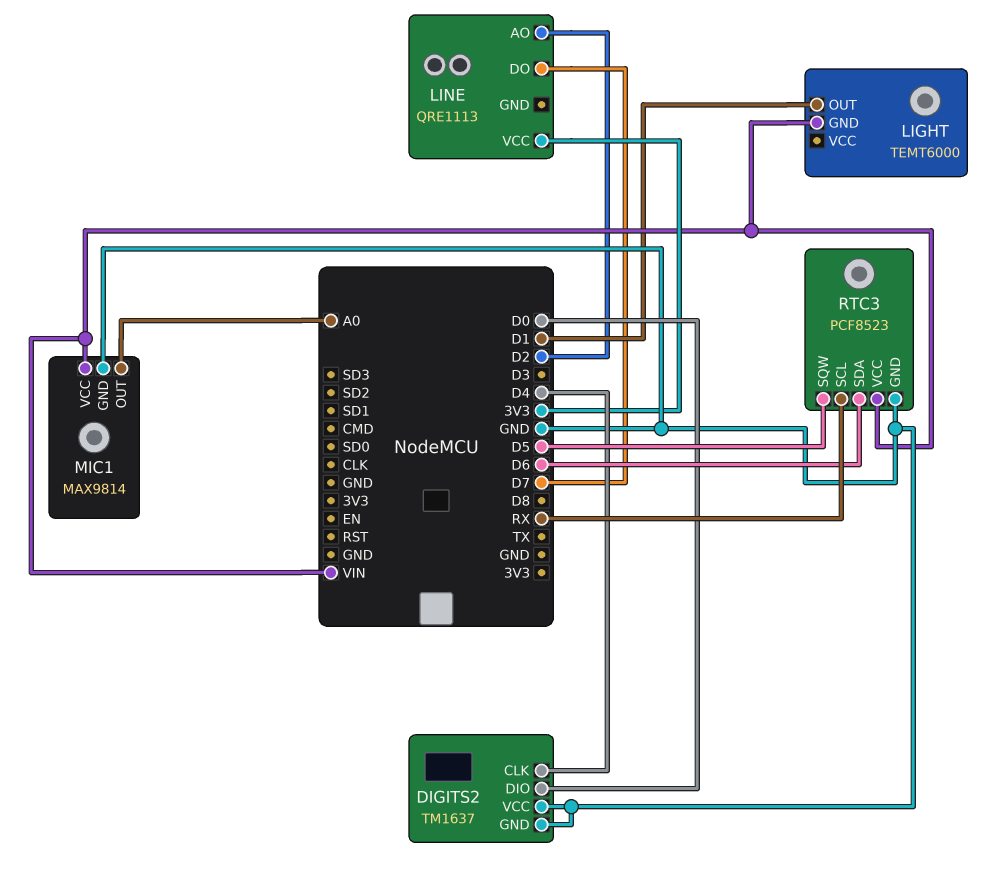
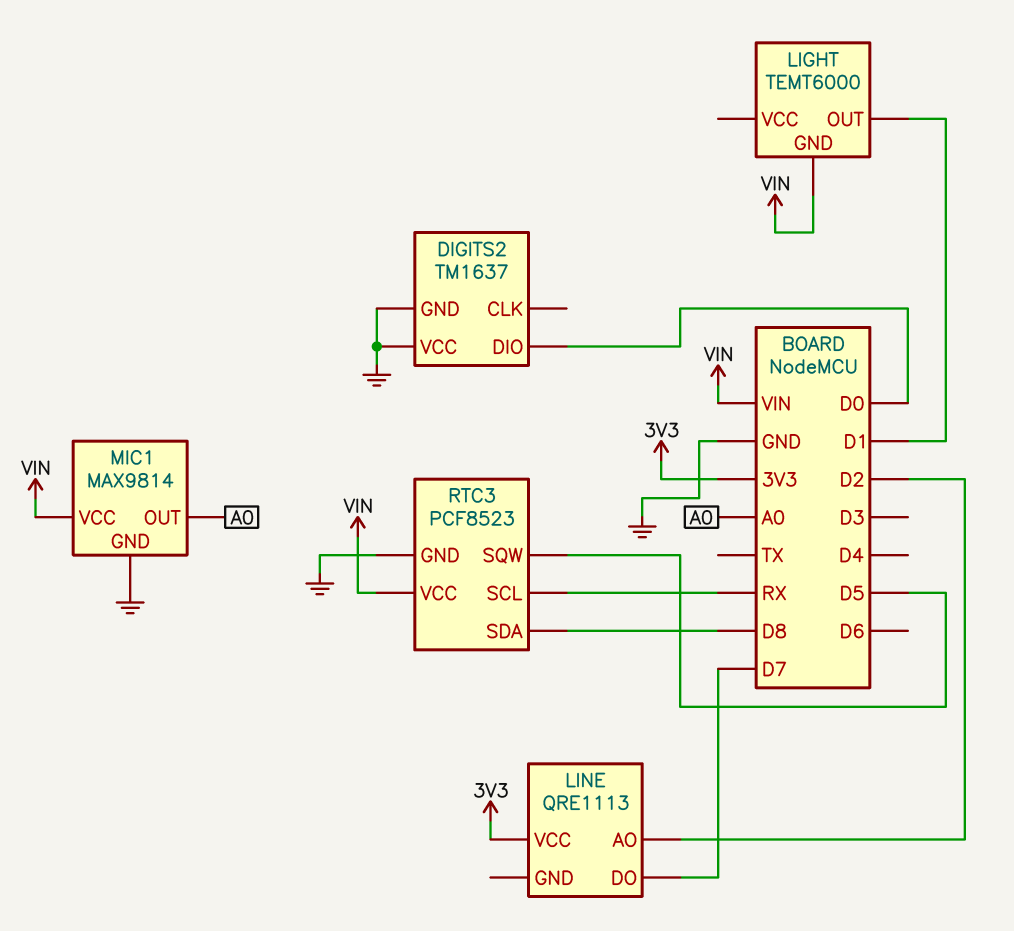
DIGITS2 pin CLK: D4 -> none
RTC3 pin SDA: D6 -> D8

